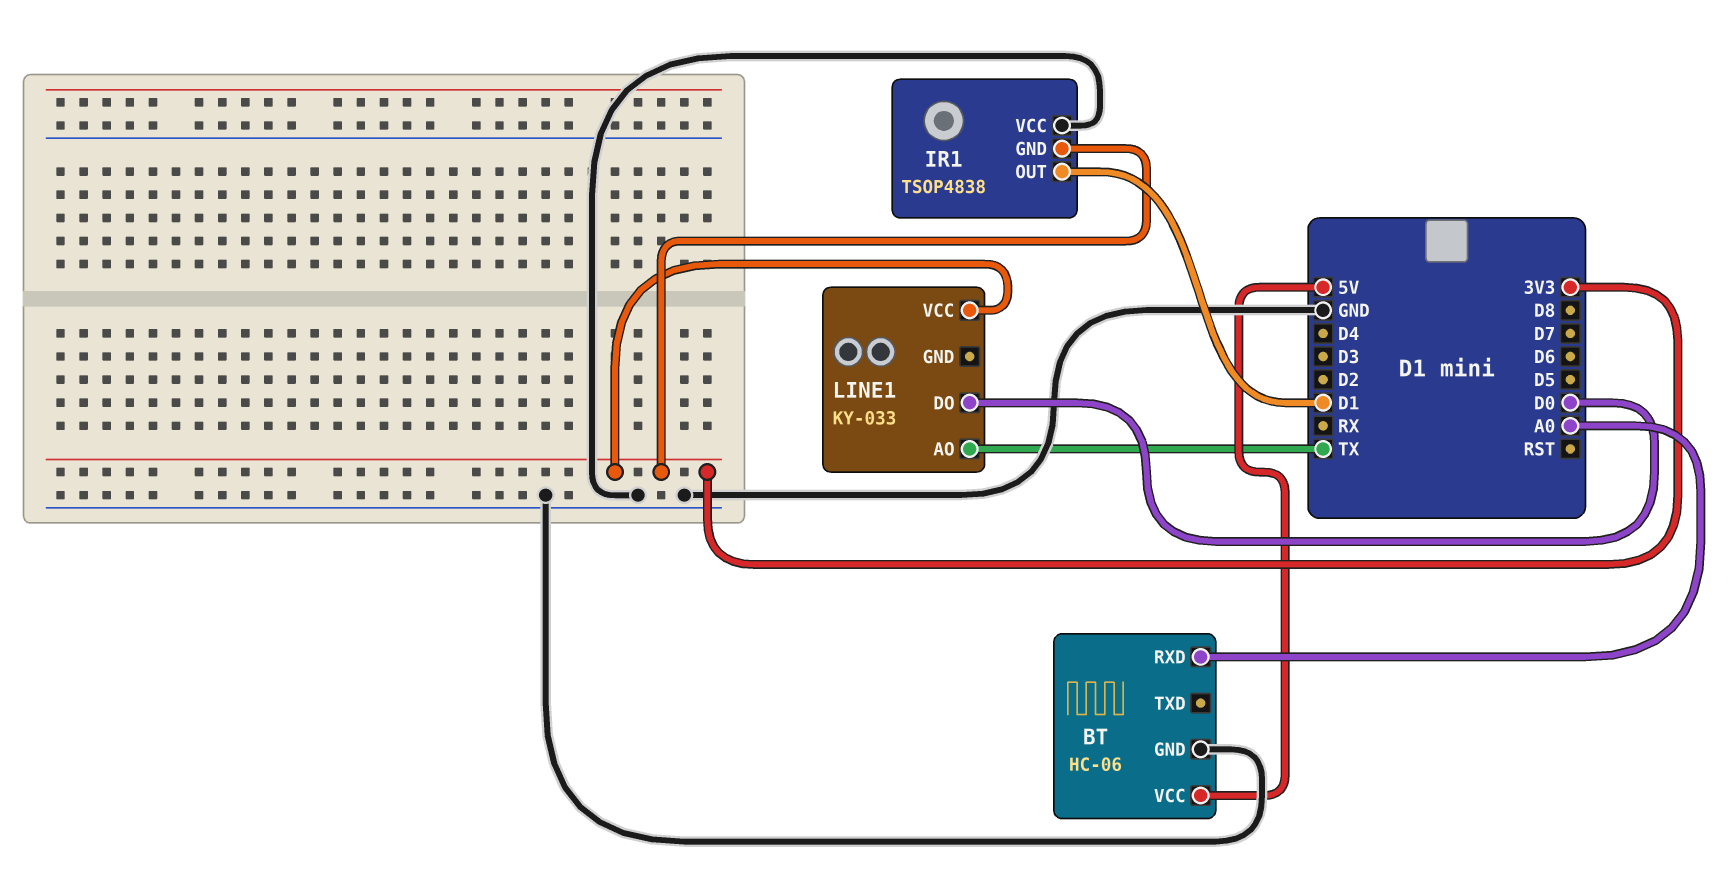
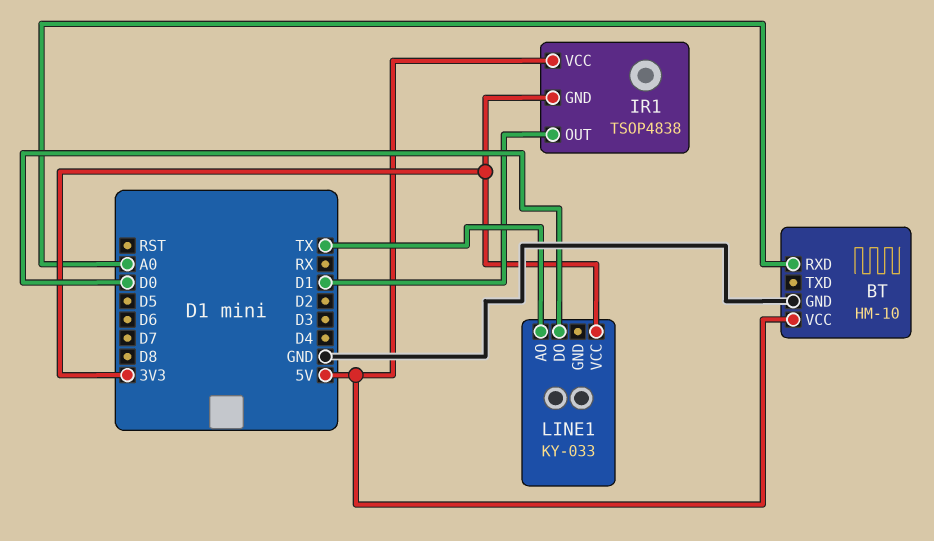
BT: HC-06 -> HM-10
IR1 pin VCC: GND -> 5V

